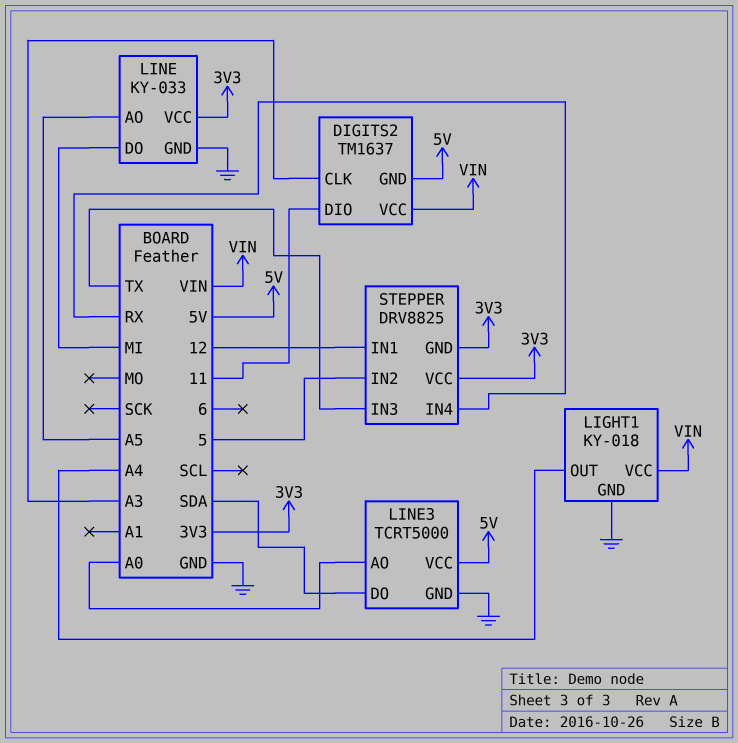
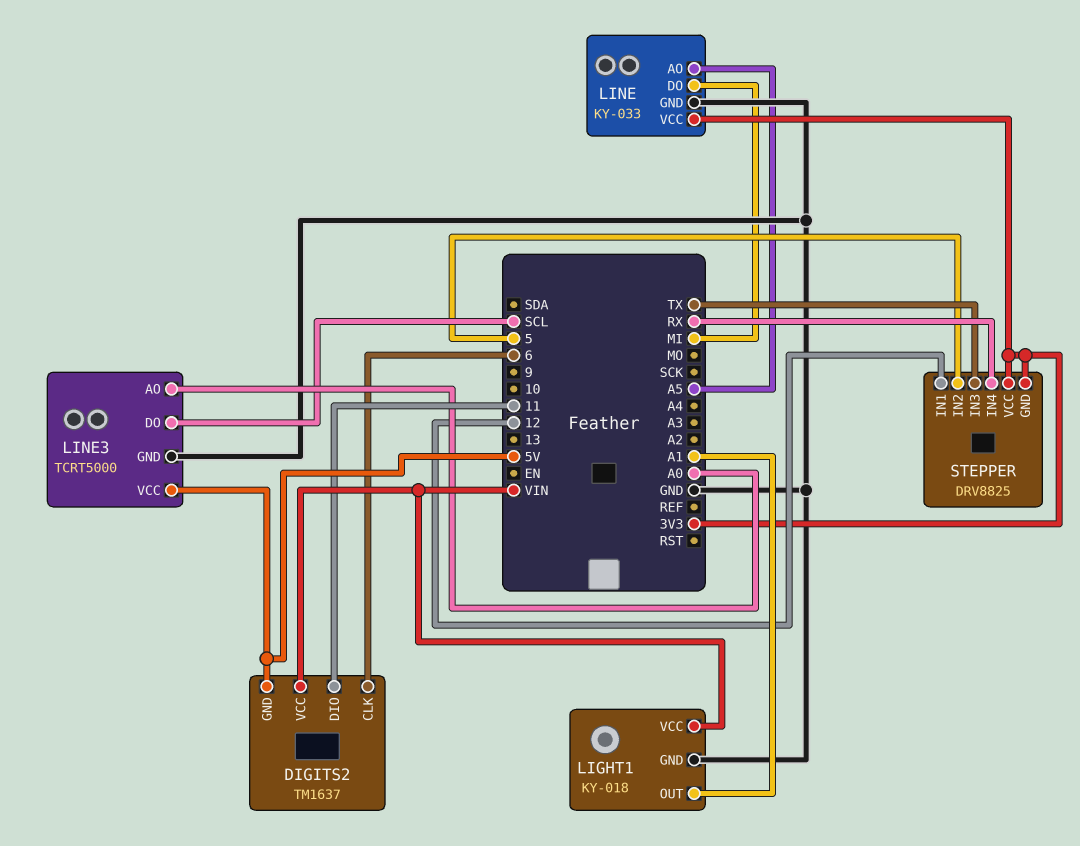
DIGITS2 pin CLK: A3 -> 6
LIGHT1 pin OUT: A4 -> A1
LINE3 pin DO: SDA -> SCL

